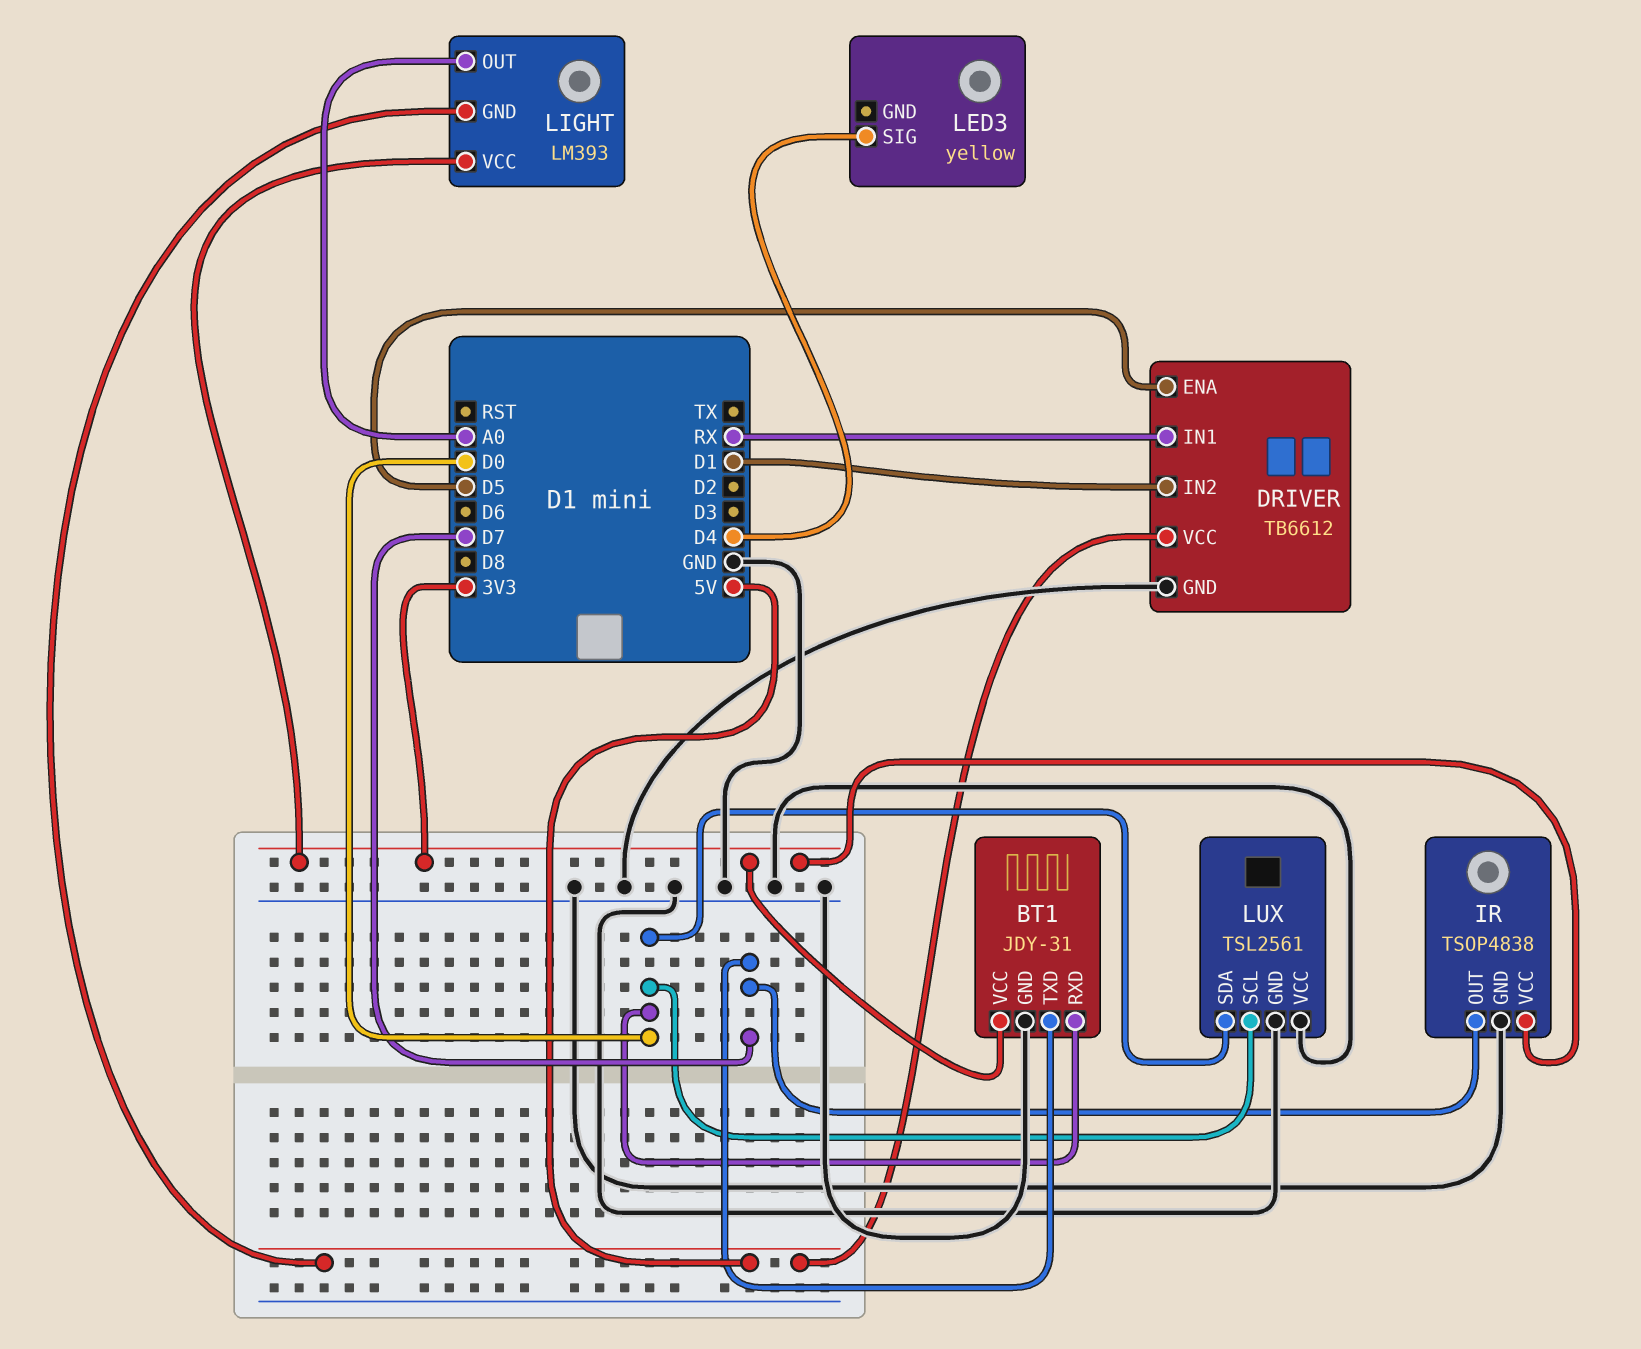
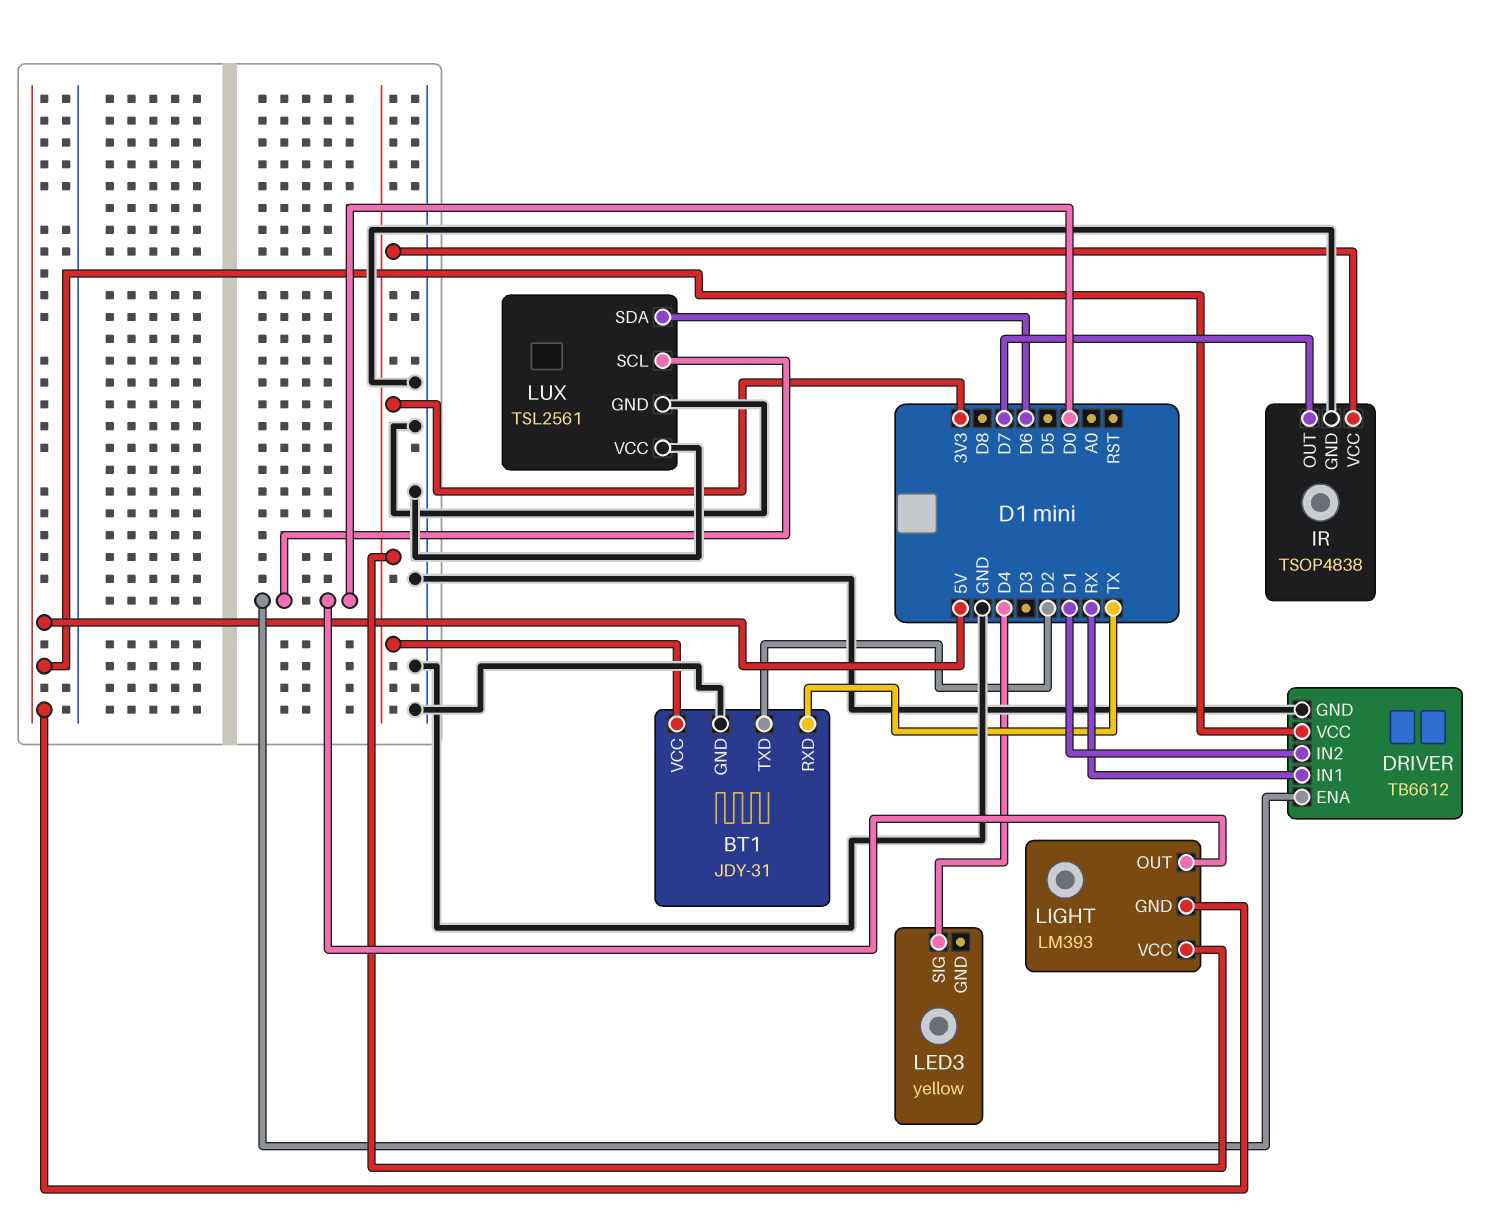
BT1 pin RXD: D0 -> TX
BT1 pin TXD: D7 -> D2
DRIVER pin ENA: D5 -> D0
LIGHT pin OUT: A0 -> D0
LUX pin SDA: D0 -> D6

